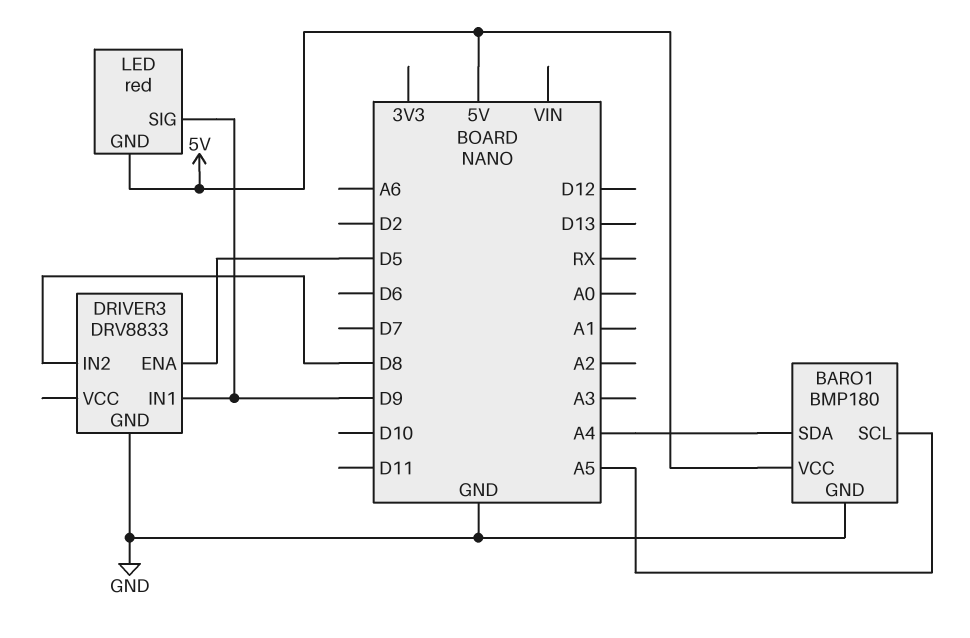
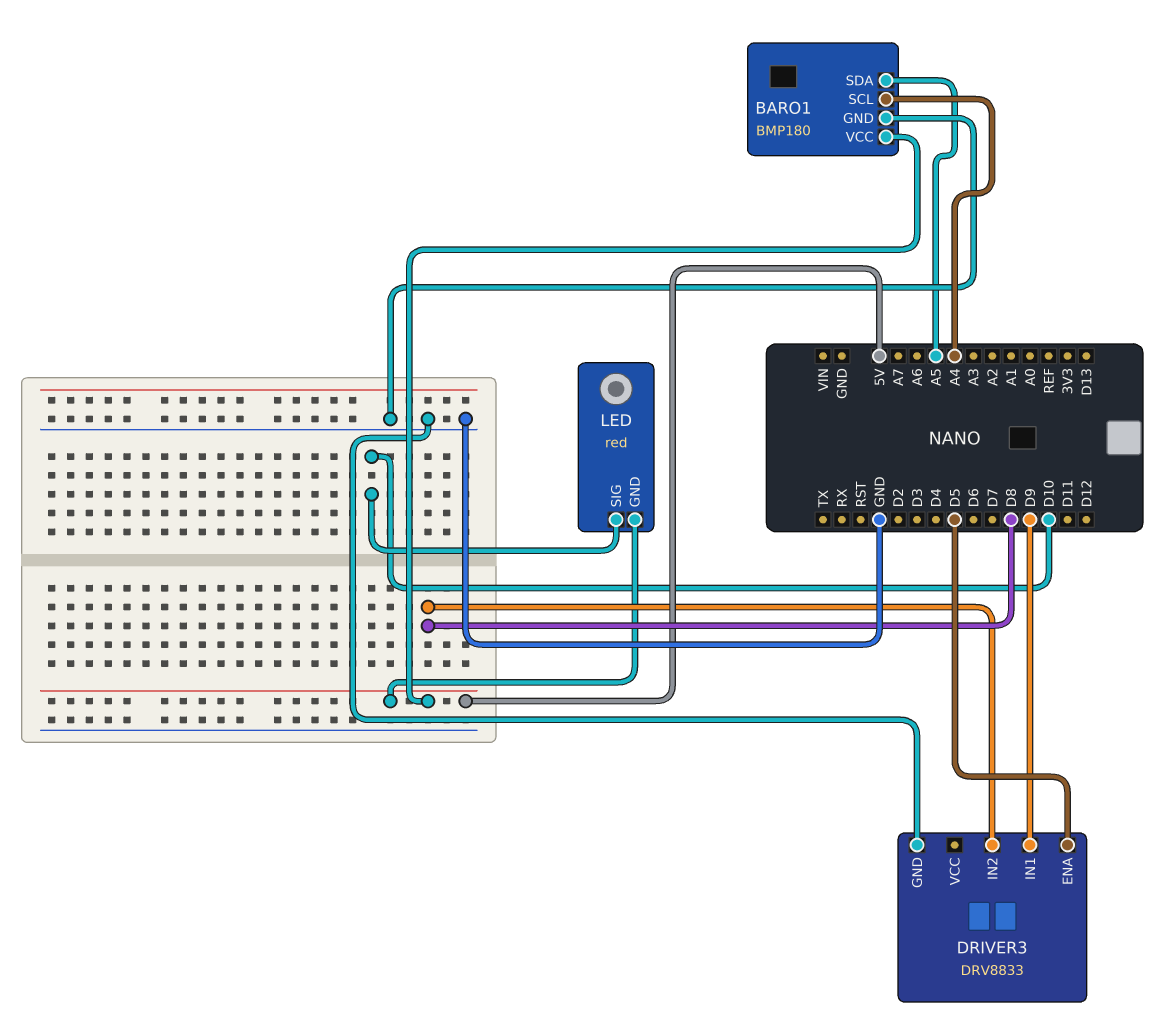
BARO1 pin SCL: A5 -> A4
BARO1 pin SDA: A4 -> A5
LED pin SIG: D9 -> D10

